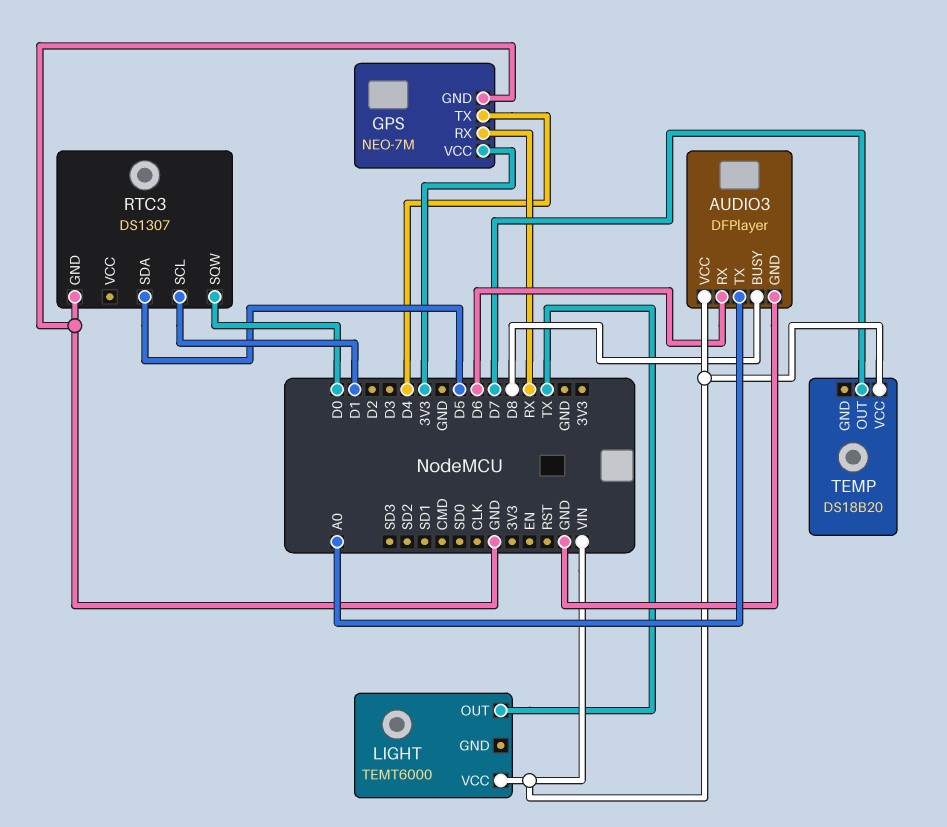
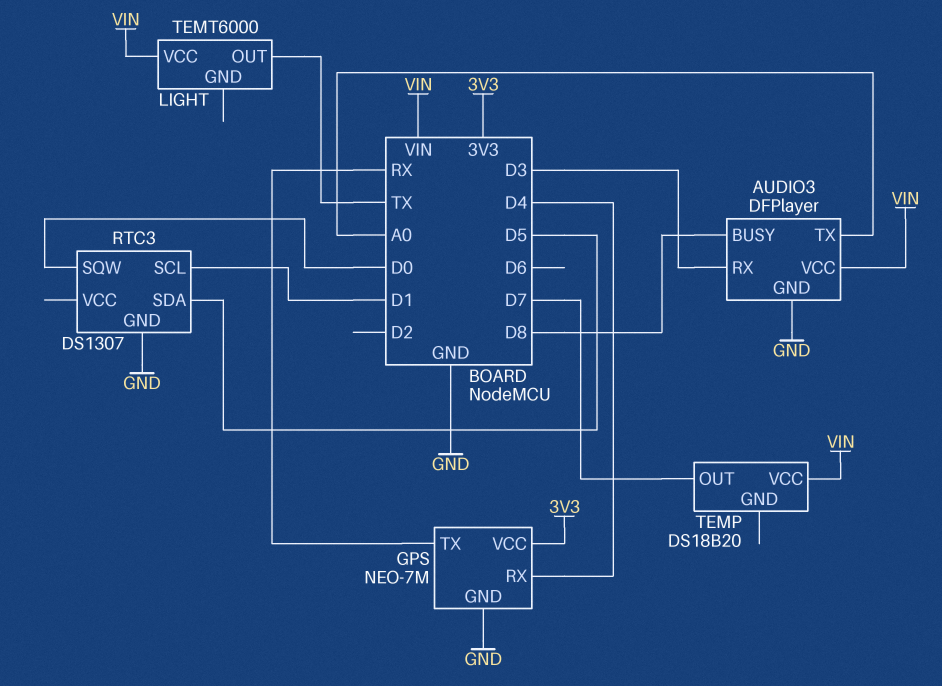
AUDIO3 pin RX: D6 -> D3
GPS pin RX: RX -> D4
GPS pin TX: D4 -> RX

